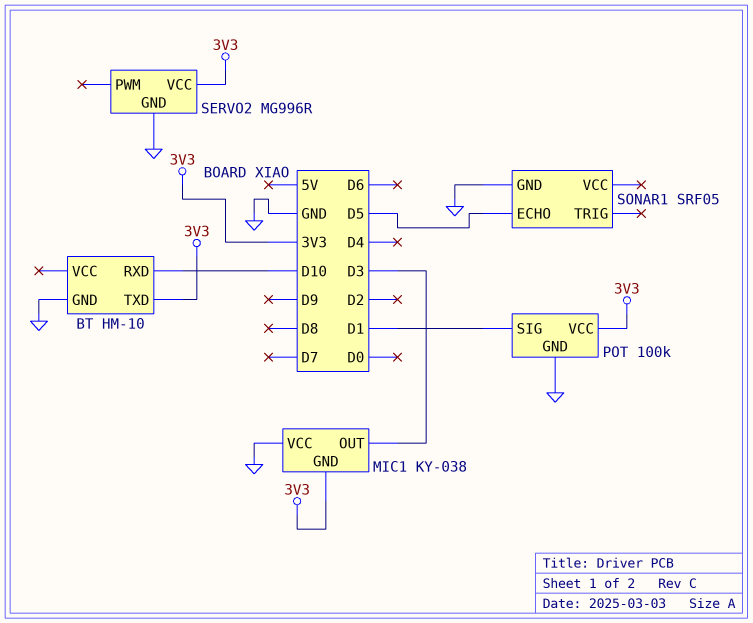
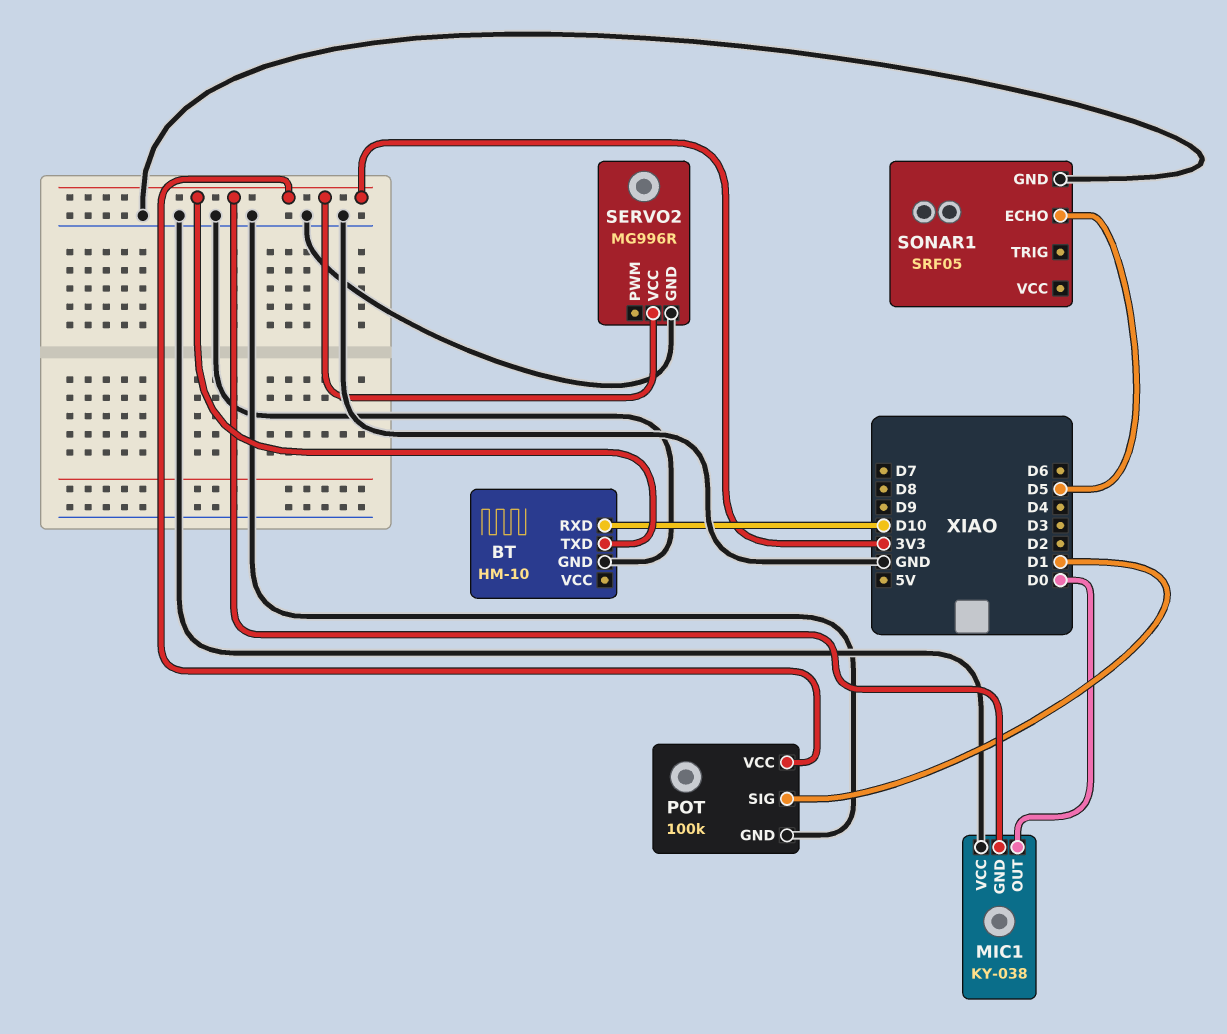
MIC1 pin OUT: D3 -> D0

